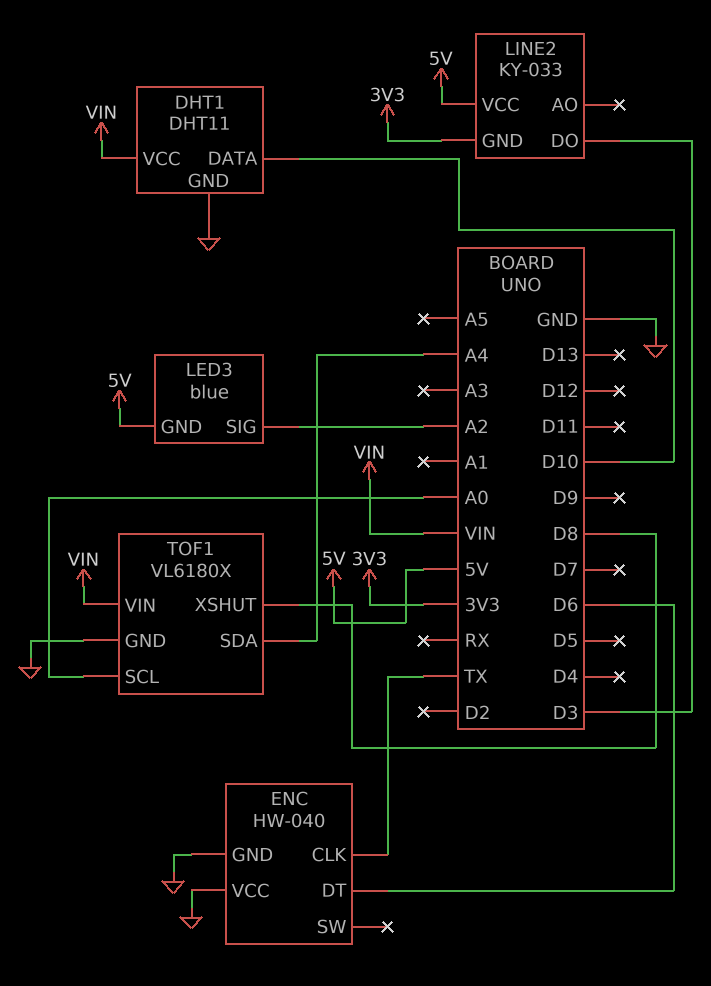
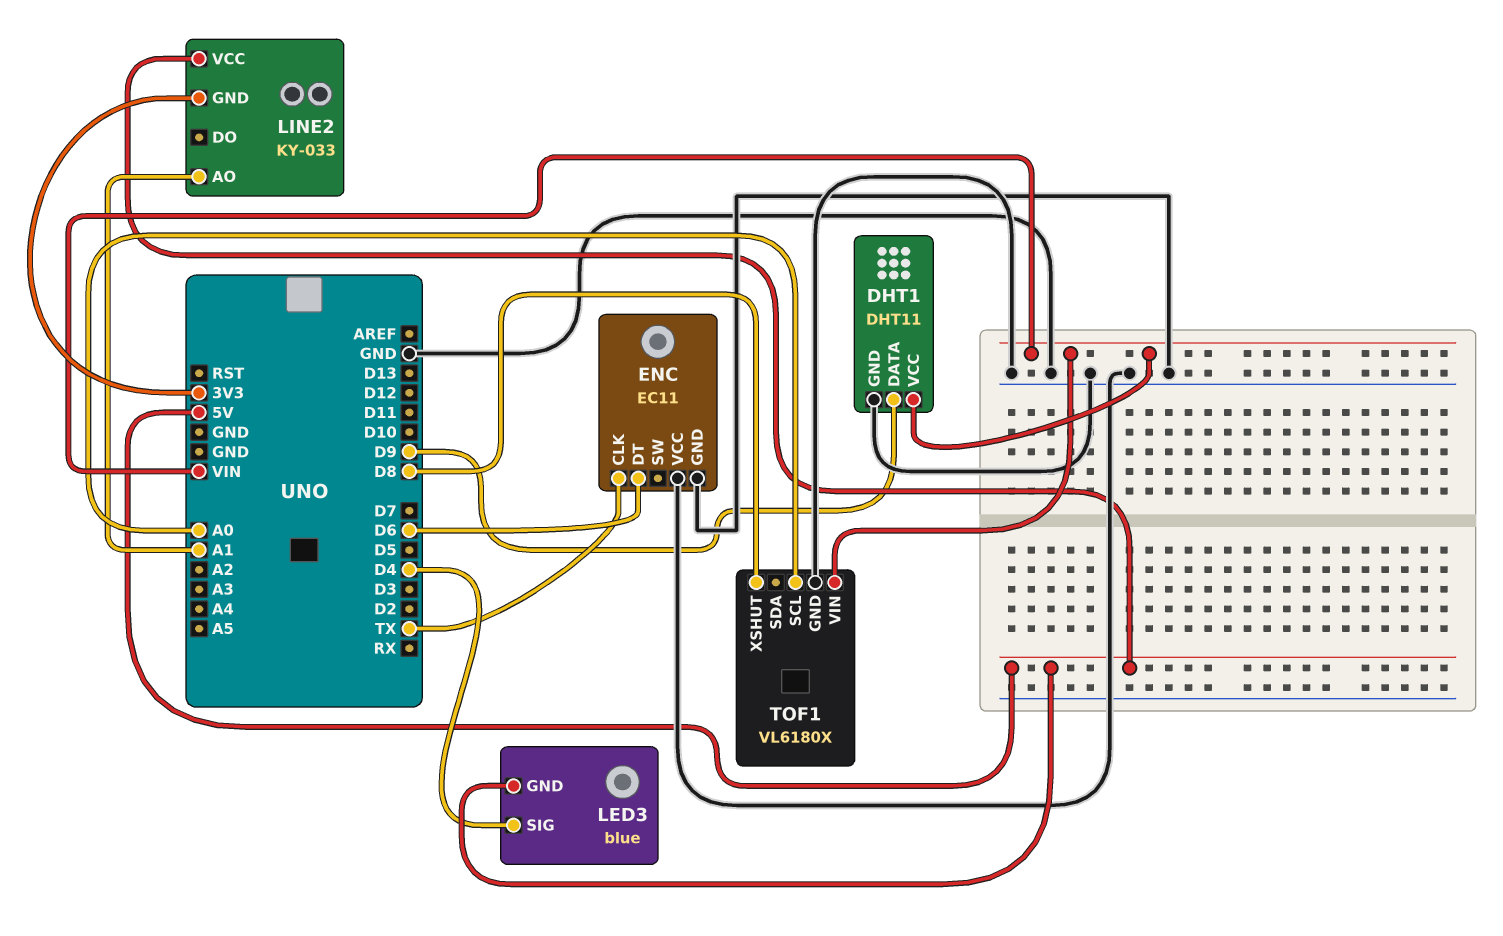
DHT1 pin DATA: D10 -> D9
ENC: HW-040 -> EC11
LED3 pin SIG: A2 -> D4
LINE2 pin AO: none -> A1
LINE2 pin DO: D3 -> none
TOF1 pin SDA: A4 -> none

